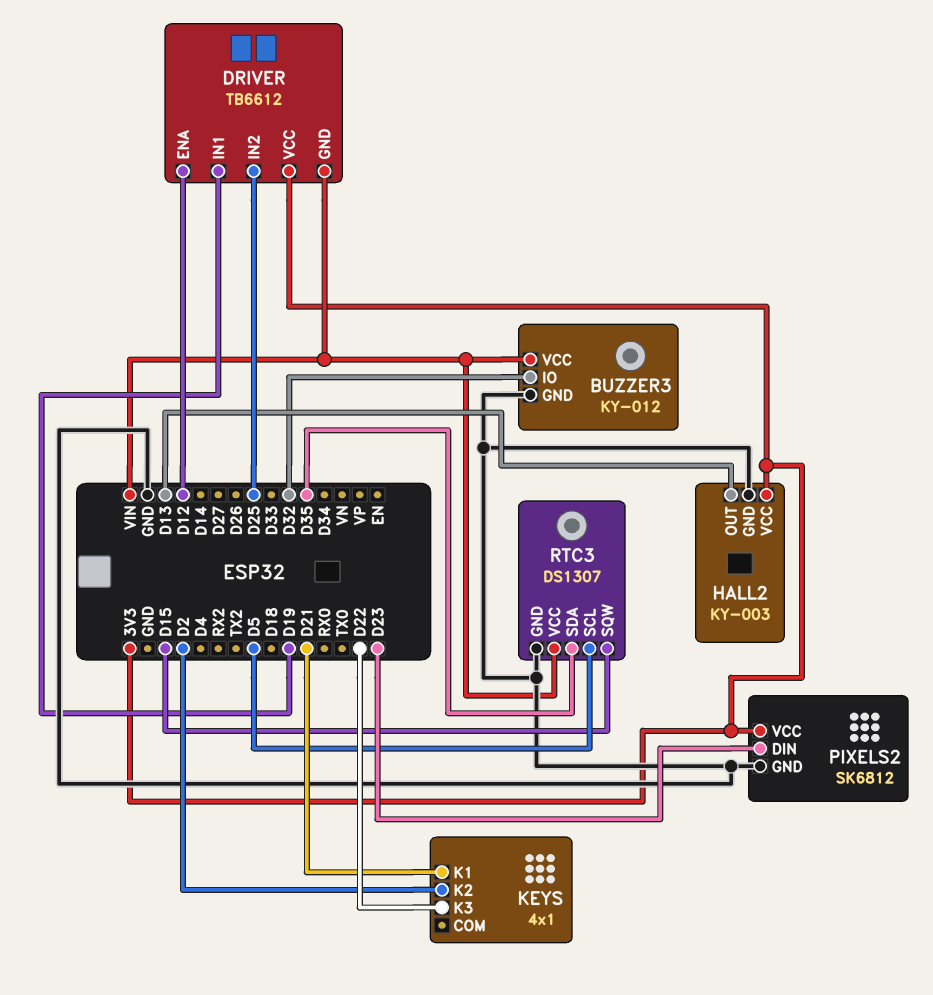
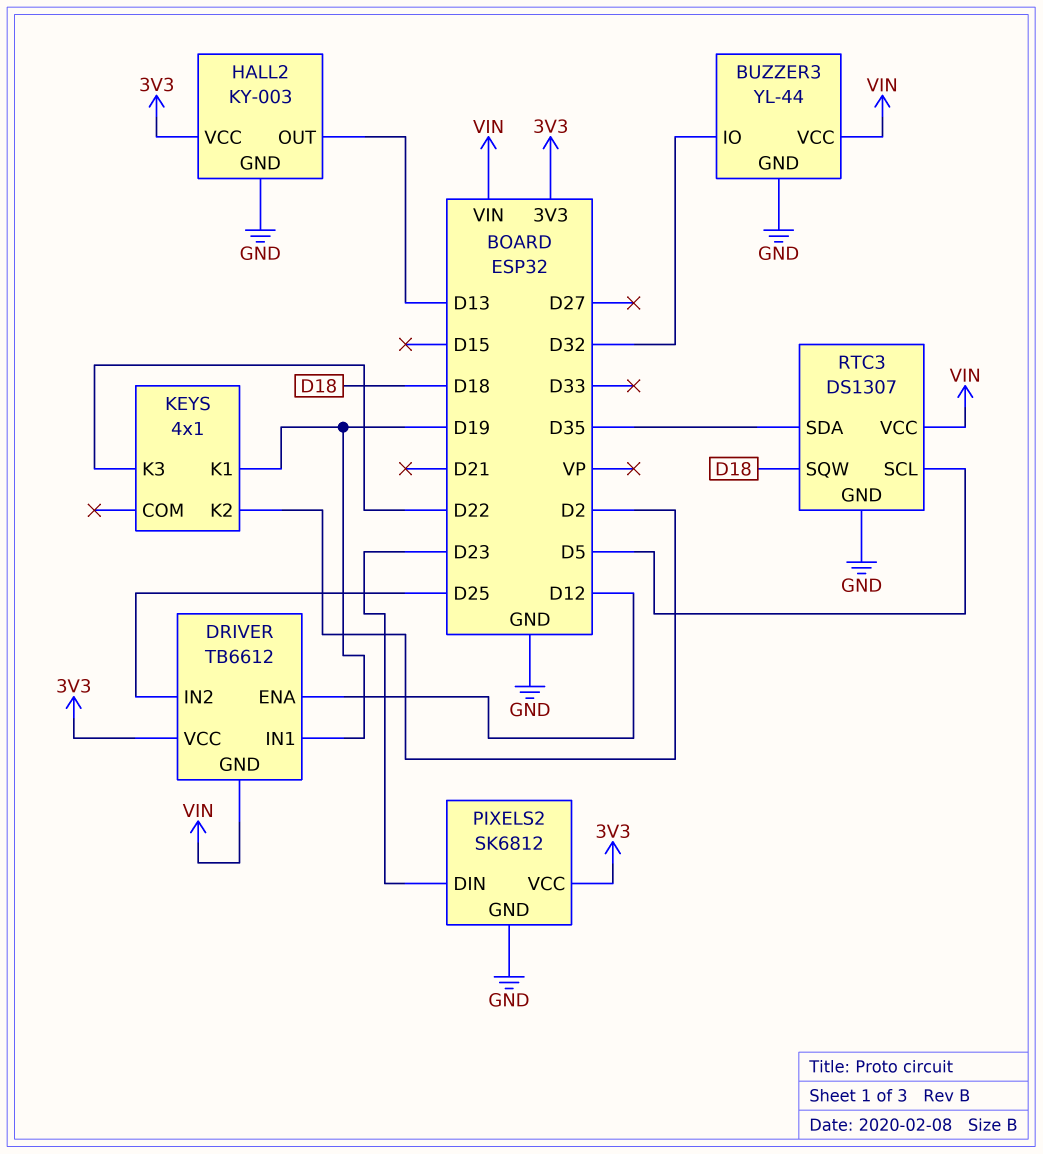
BUZZER3: KY-012 -> YL-44
KEYS pin K1: D21 -> D19
RTC3 pin SQW: D15 -> D18

